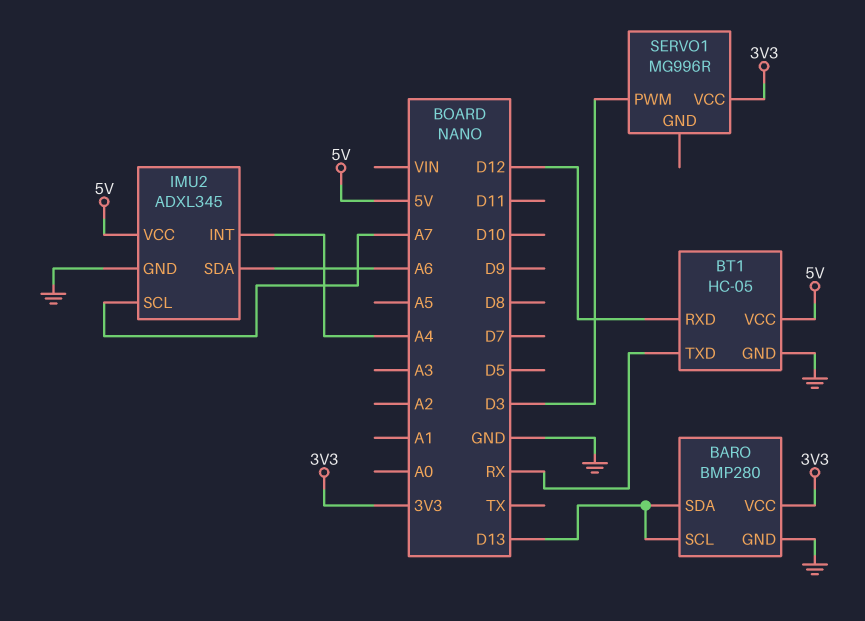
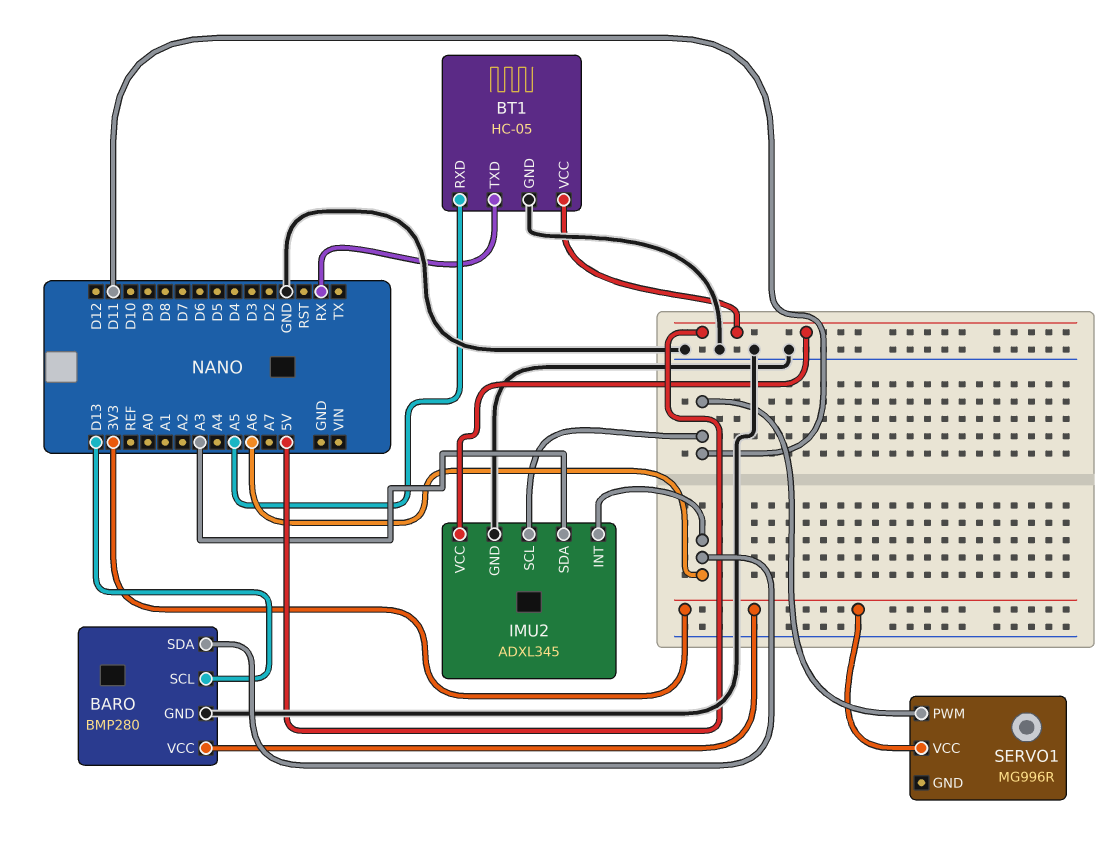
BARO pin SDA: D13 -> A6
BT1 pin RXD: D12 -> A5
IMU2 pin INT: A4 -> A6
IMU2 pin SCL: A7 -> D11
IMU2 pin SDA: A6 -> A3
SERVO1 pin PWM: D3 -> D11

